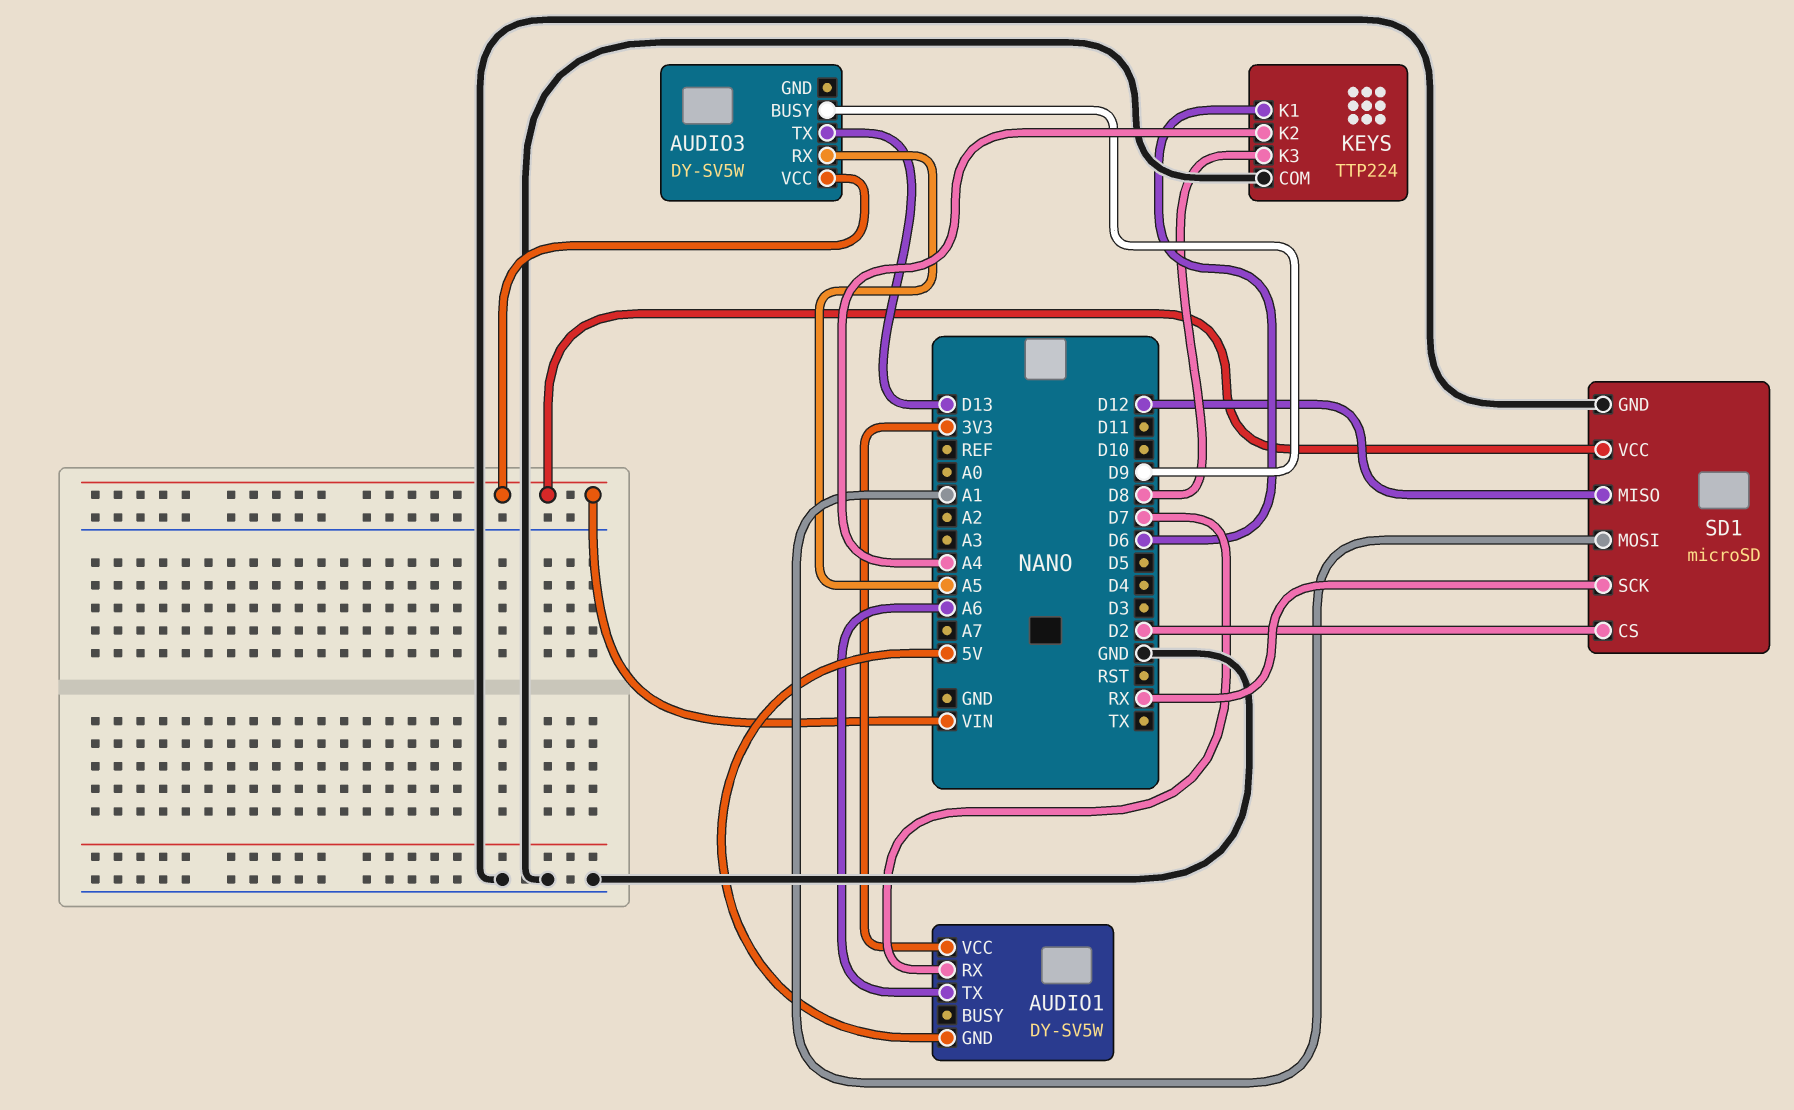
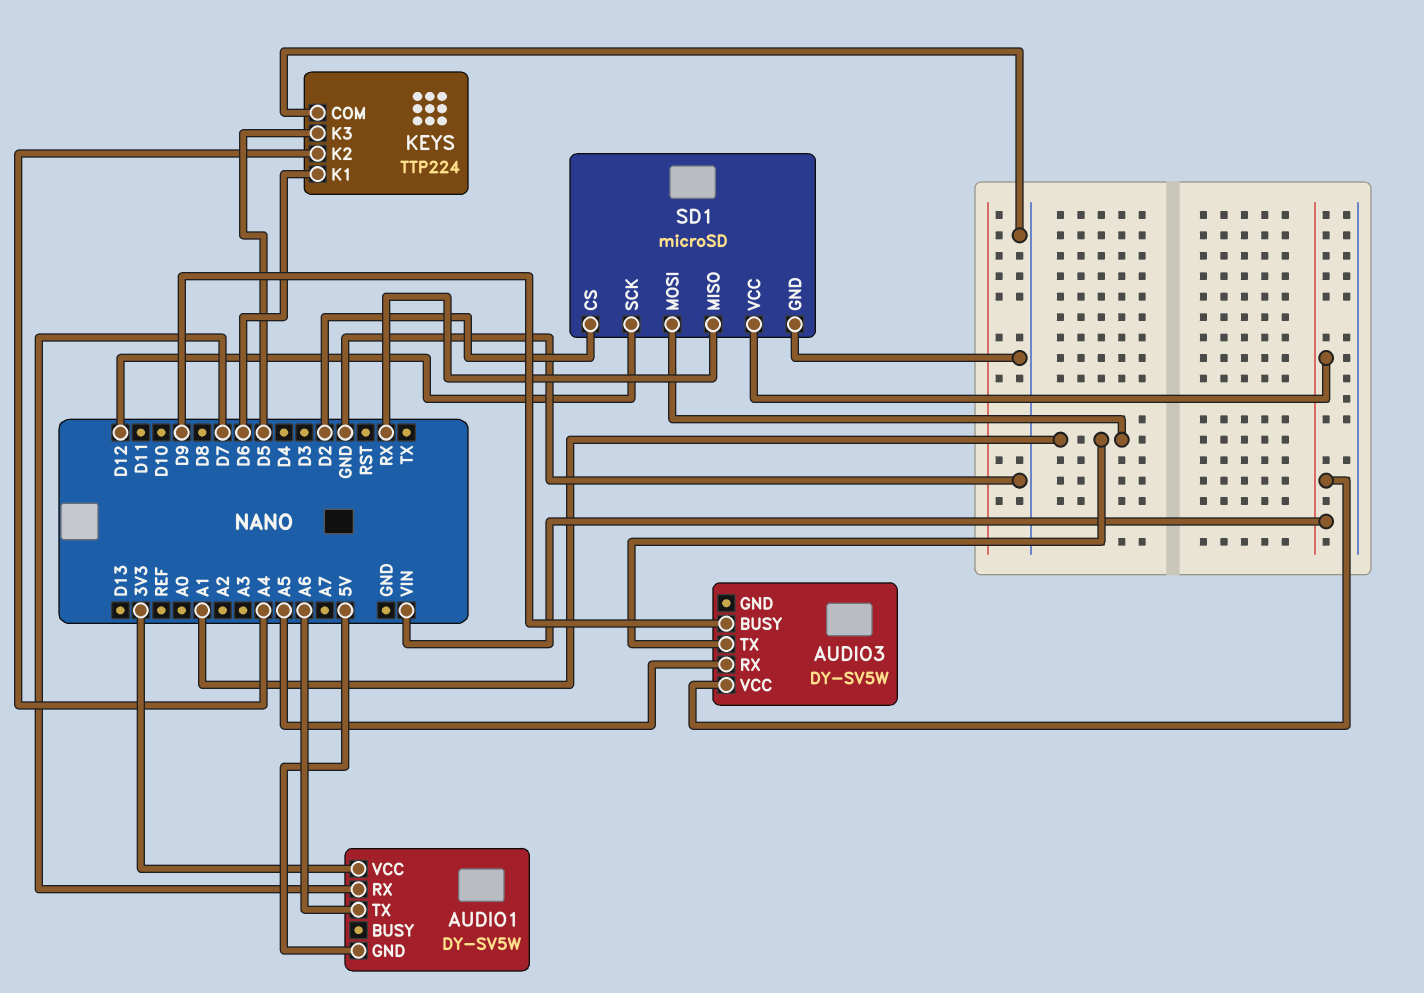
AUDIO3 pin TX: D13 -> A1
KEYS pin K3: D8 -> D5
SD1 pin MISO: D12 -> RX
SD1 pin SCK: RX -> D12

